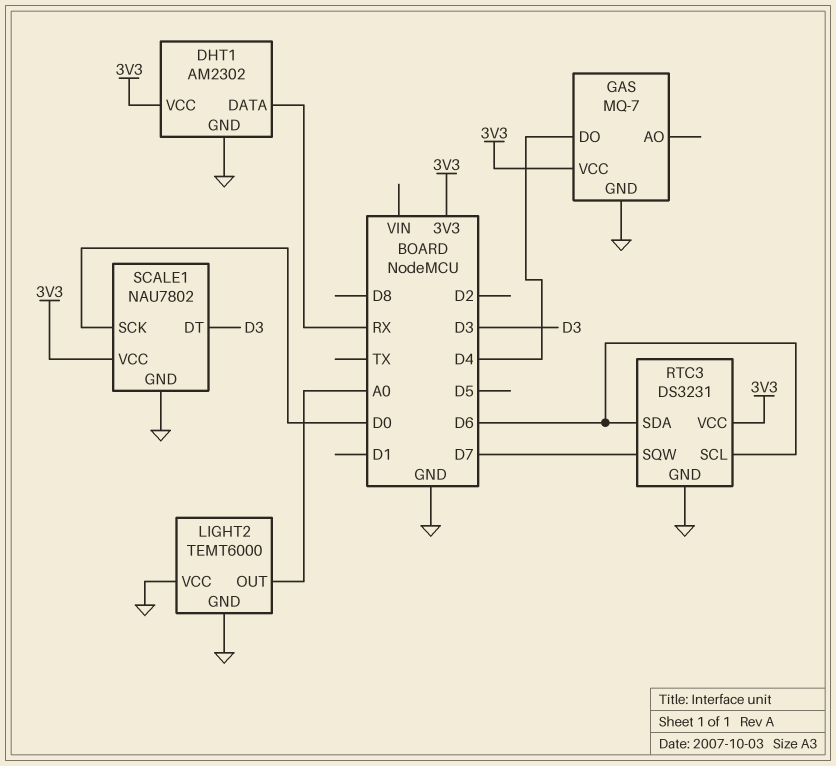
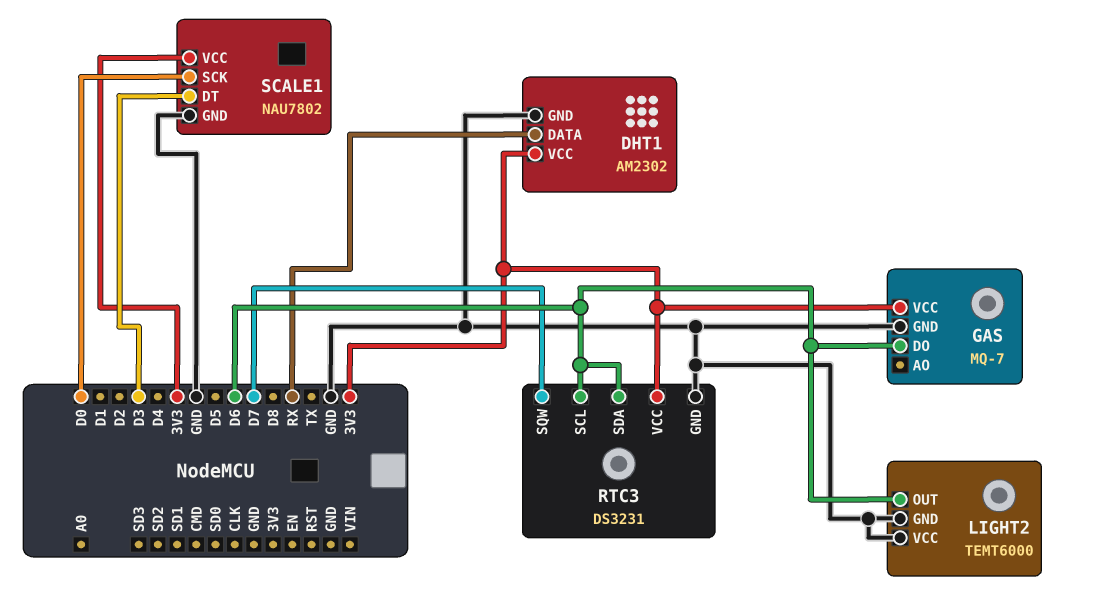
GAS pin DO: D4 -> D6
LIGHT2 pin OUT: A0 -> D6

